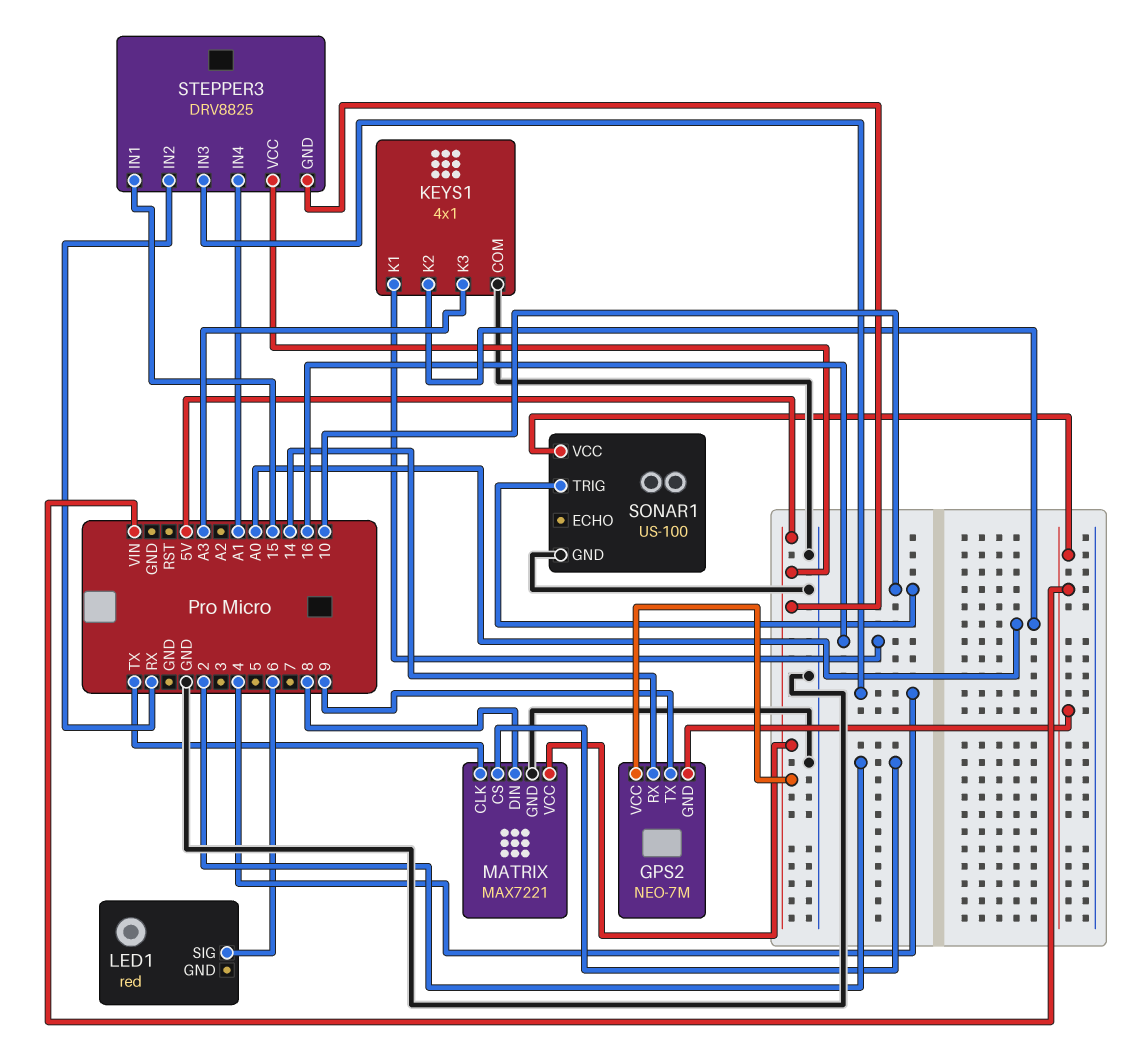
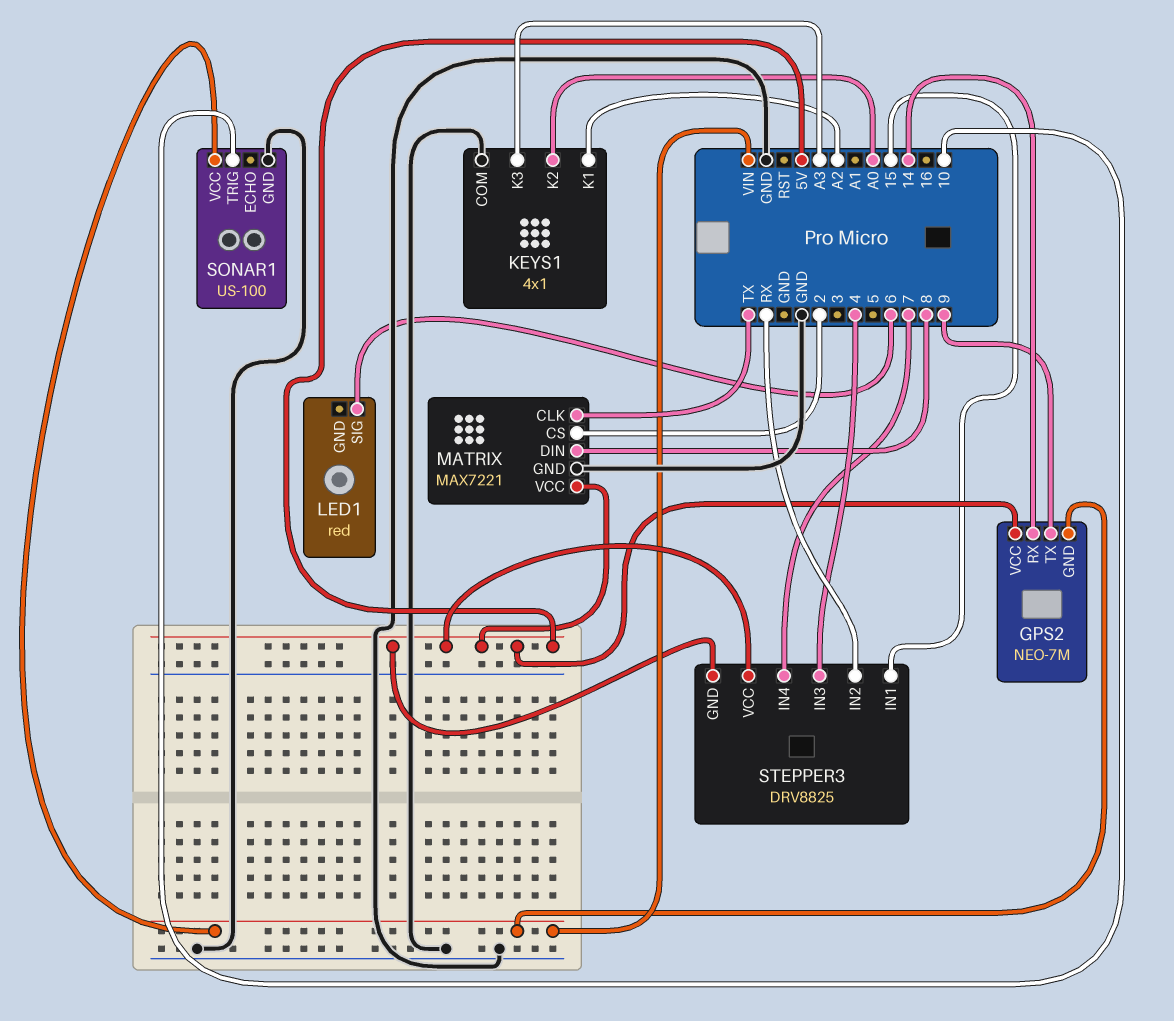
KEYS1 pin K1: 16 -> A2
STEPPER3 pin IN4: A1 -> 7

